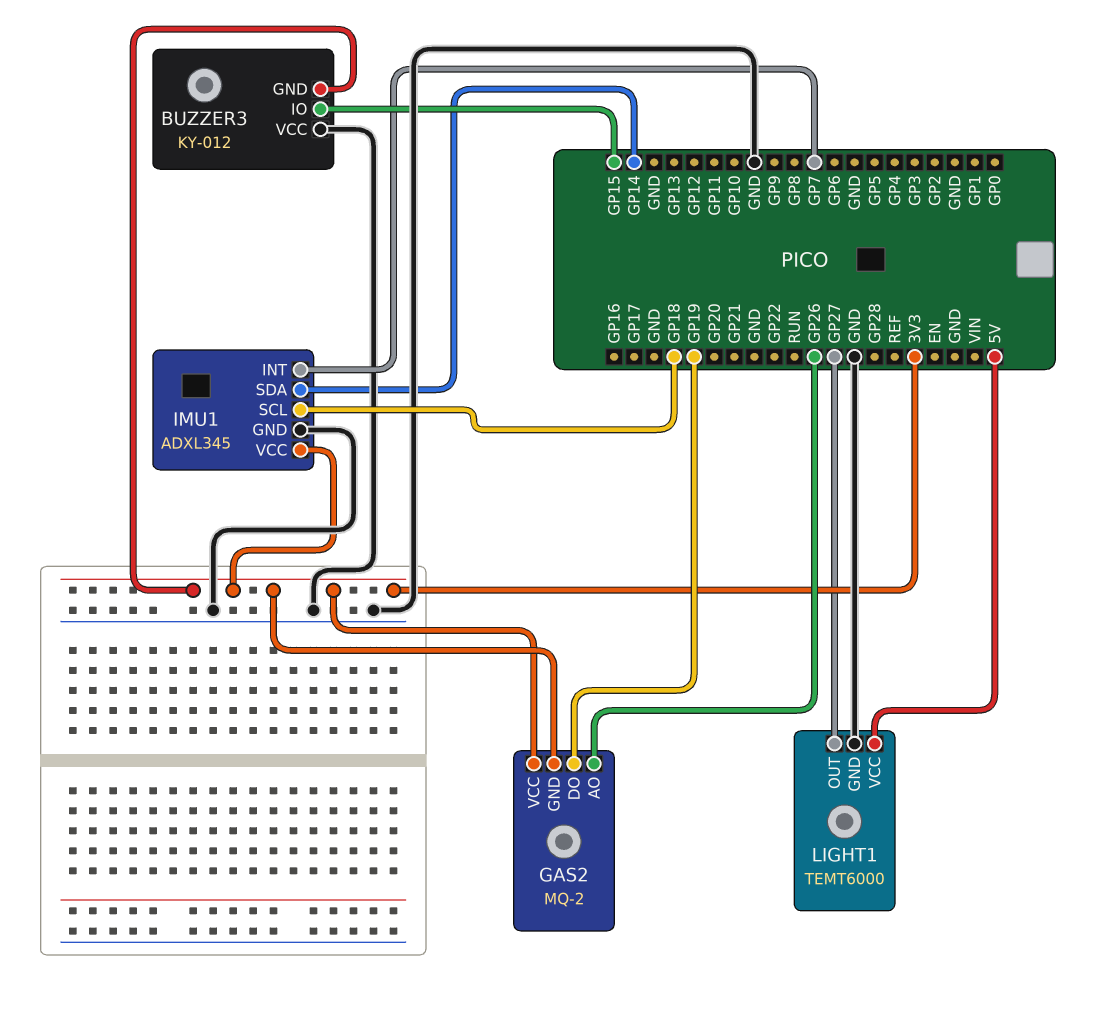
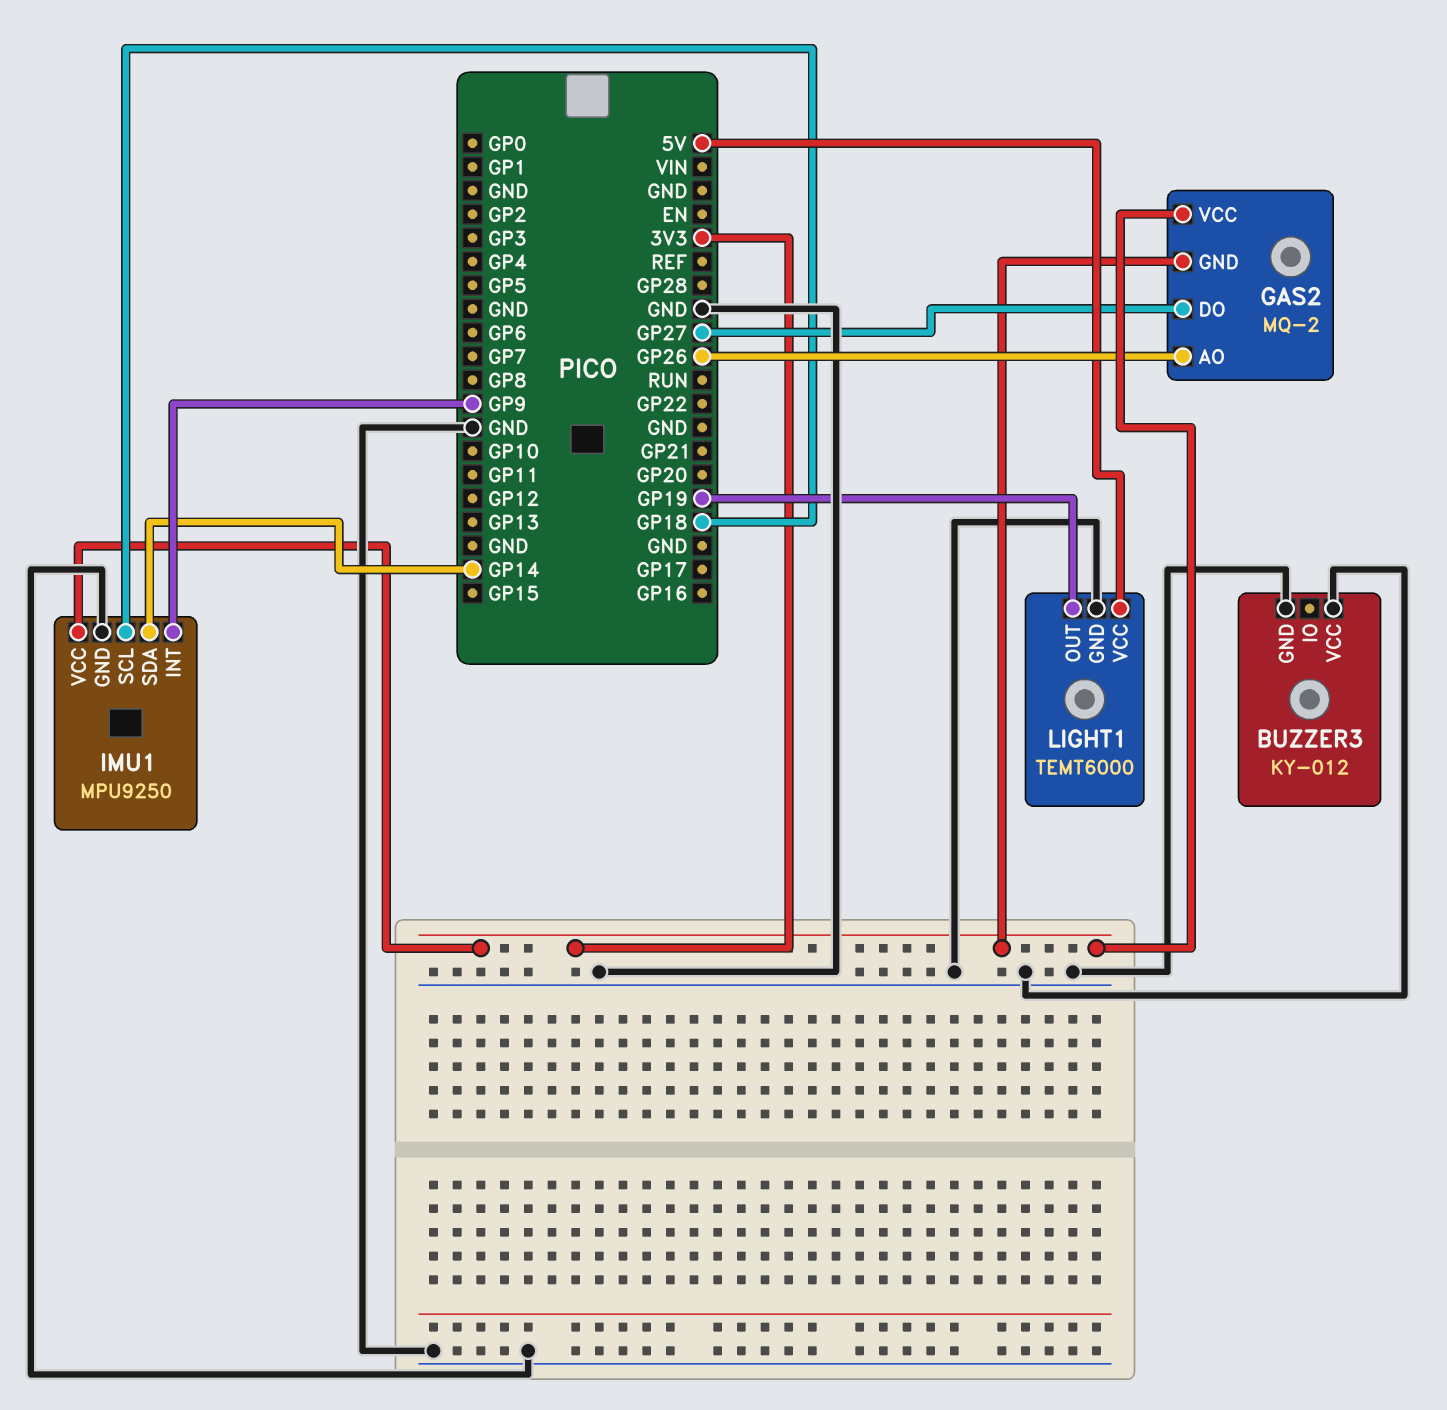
BUZZER3 pin GND: 3V3 -> GND
BUZZER3 pin IO: GP15 -> none
GAS2 pin DO: GP19 -> GP27
IMU1: ADXL345 -> MPU9250
IMU1 pin INT: GP7 -> GP9
LIGHT1 pin OUT: GP27 -> GP19

